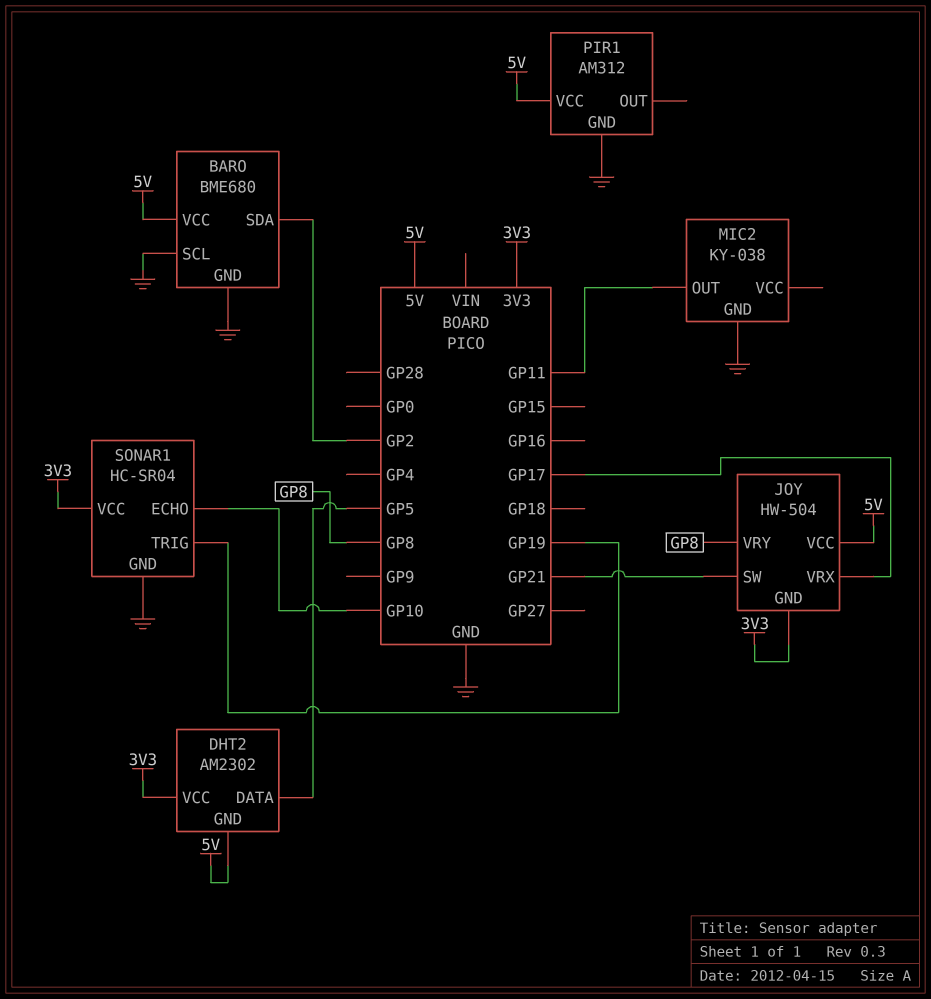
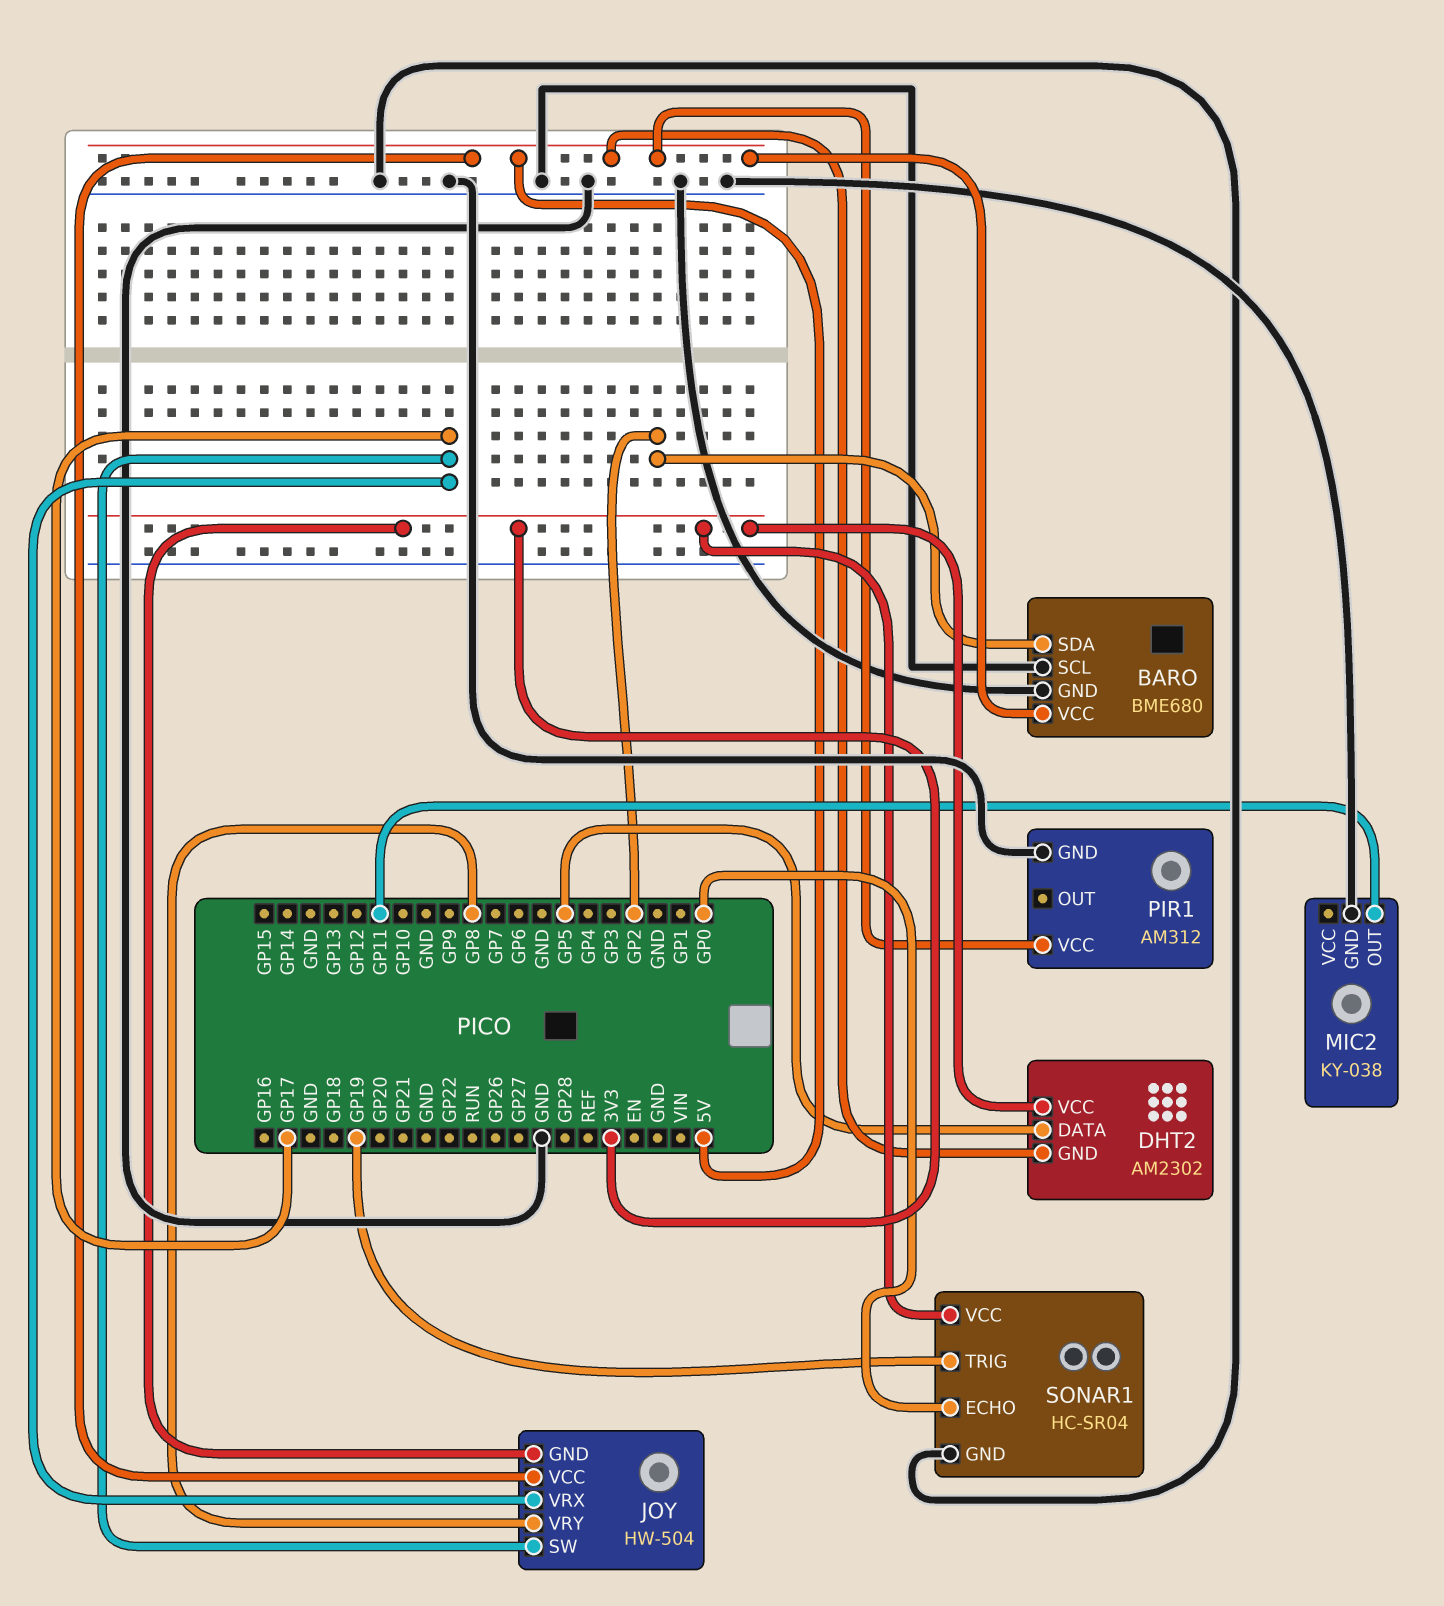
JOY pin SW: GP21 -> GP17
SONAR1 pin ECHO: GP10 -> GP0

